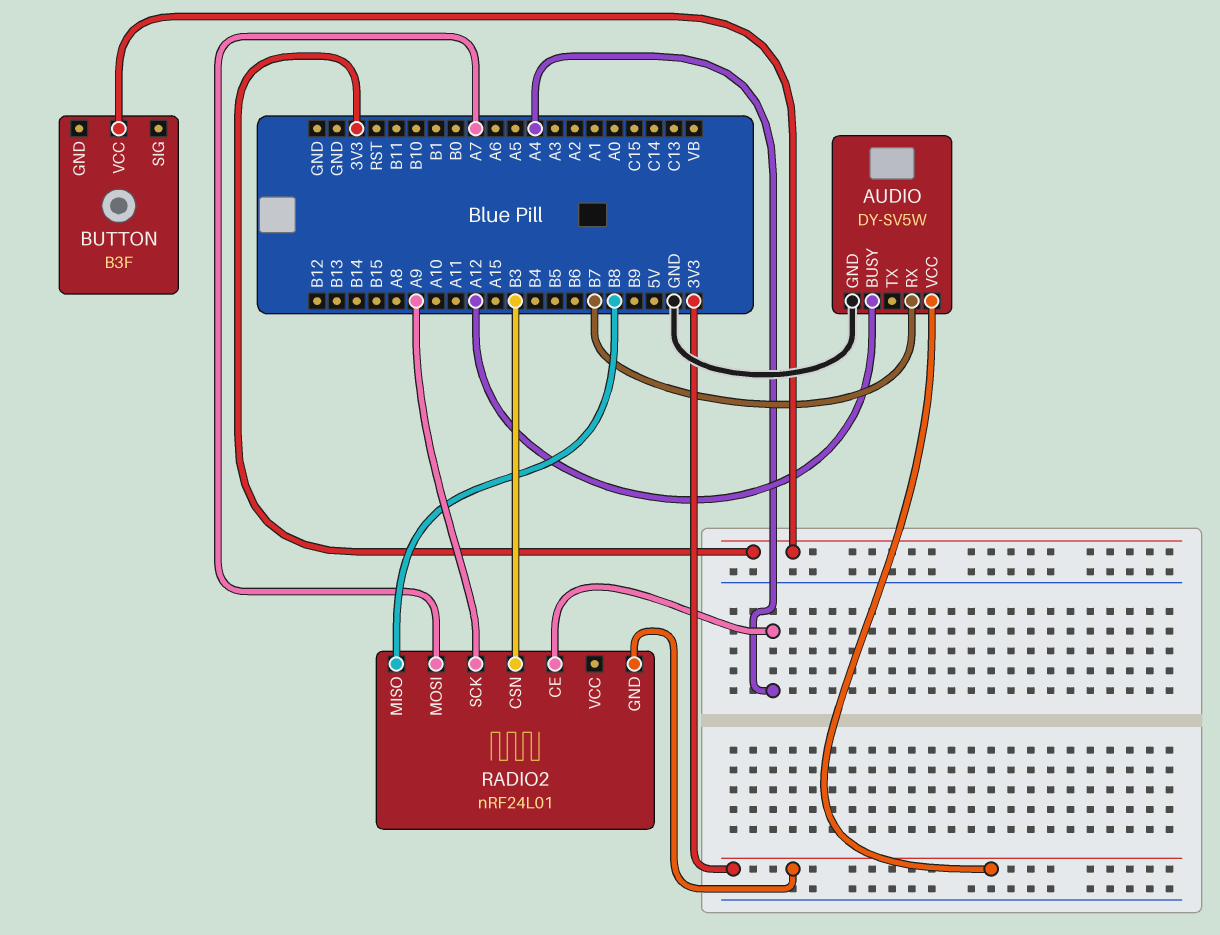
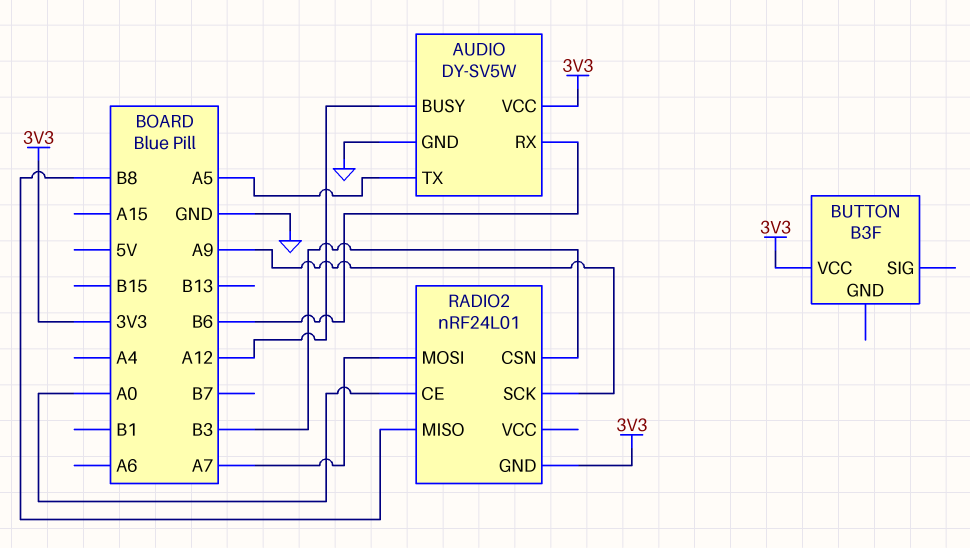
AUDIO pin RX: B7 -> B6
AUDIO pin TX: none -> A5
RADIO2 pin CE: A4 -> A0

